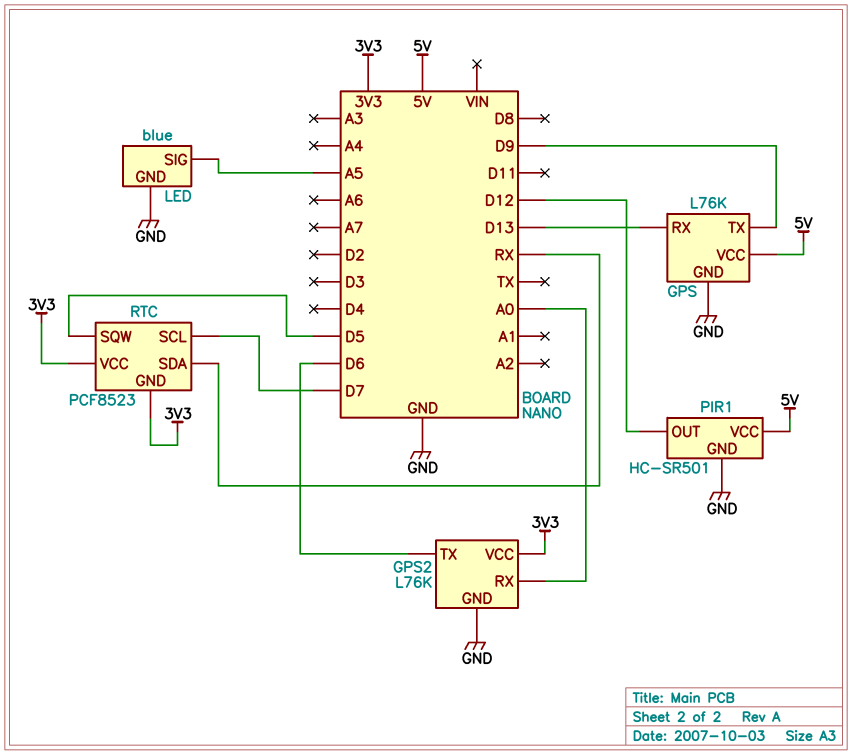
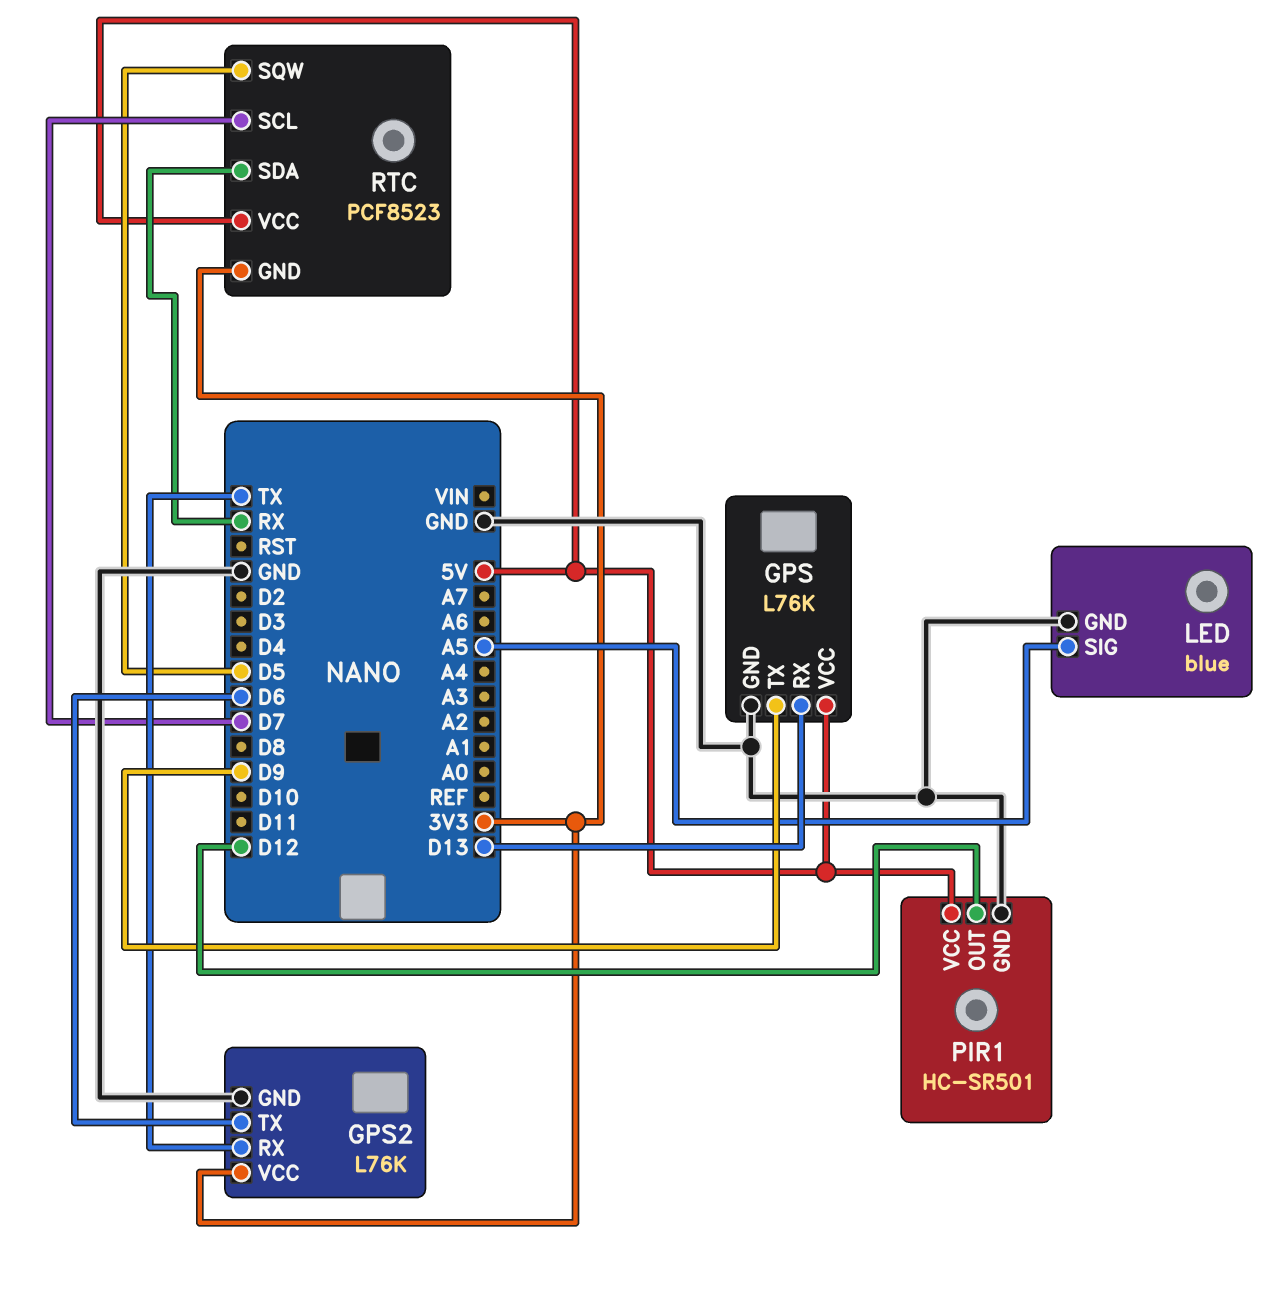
GPS2 pin RX: A0 -> TX
RTC pin VCC: 3V3 -> 5V

